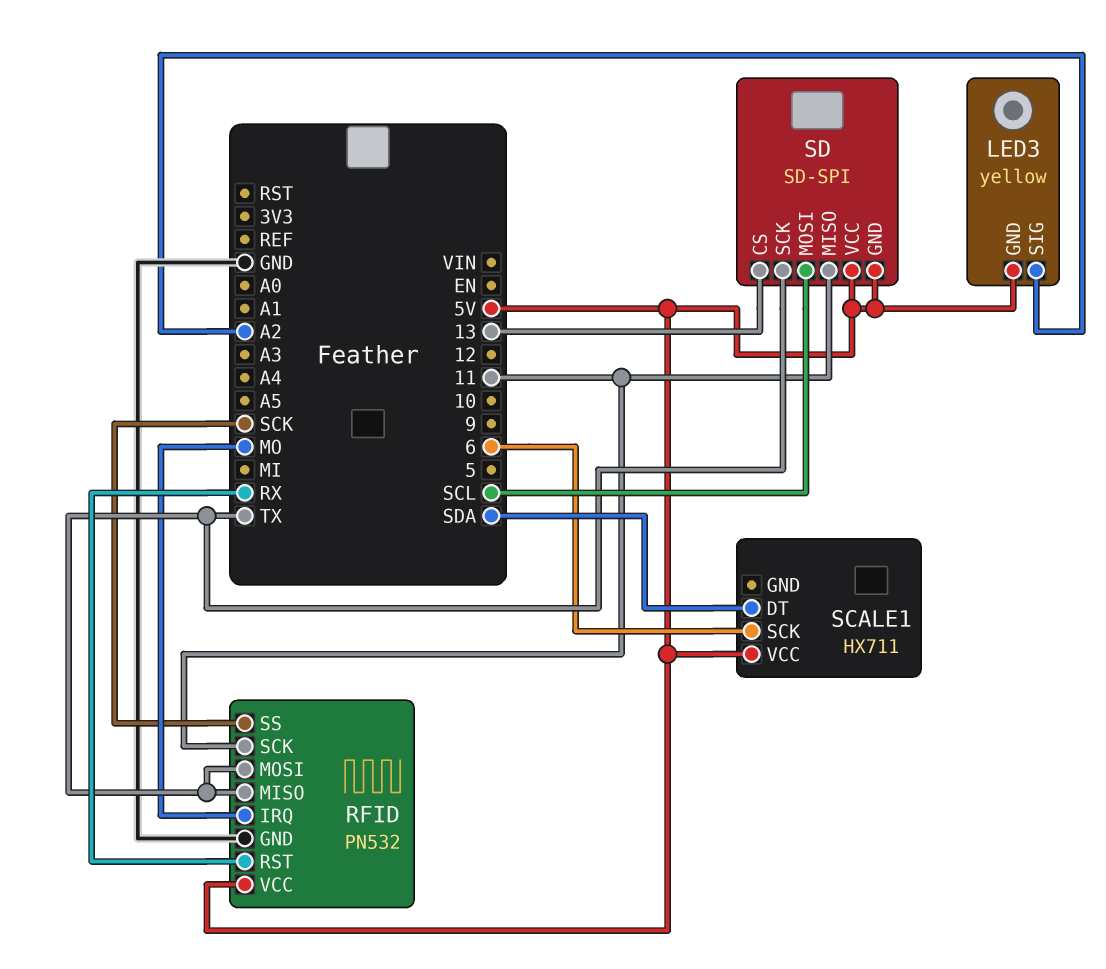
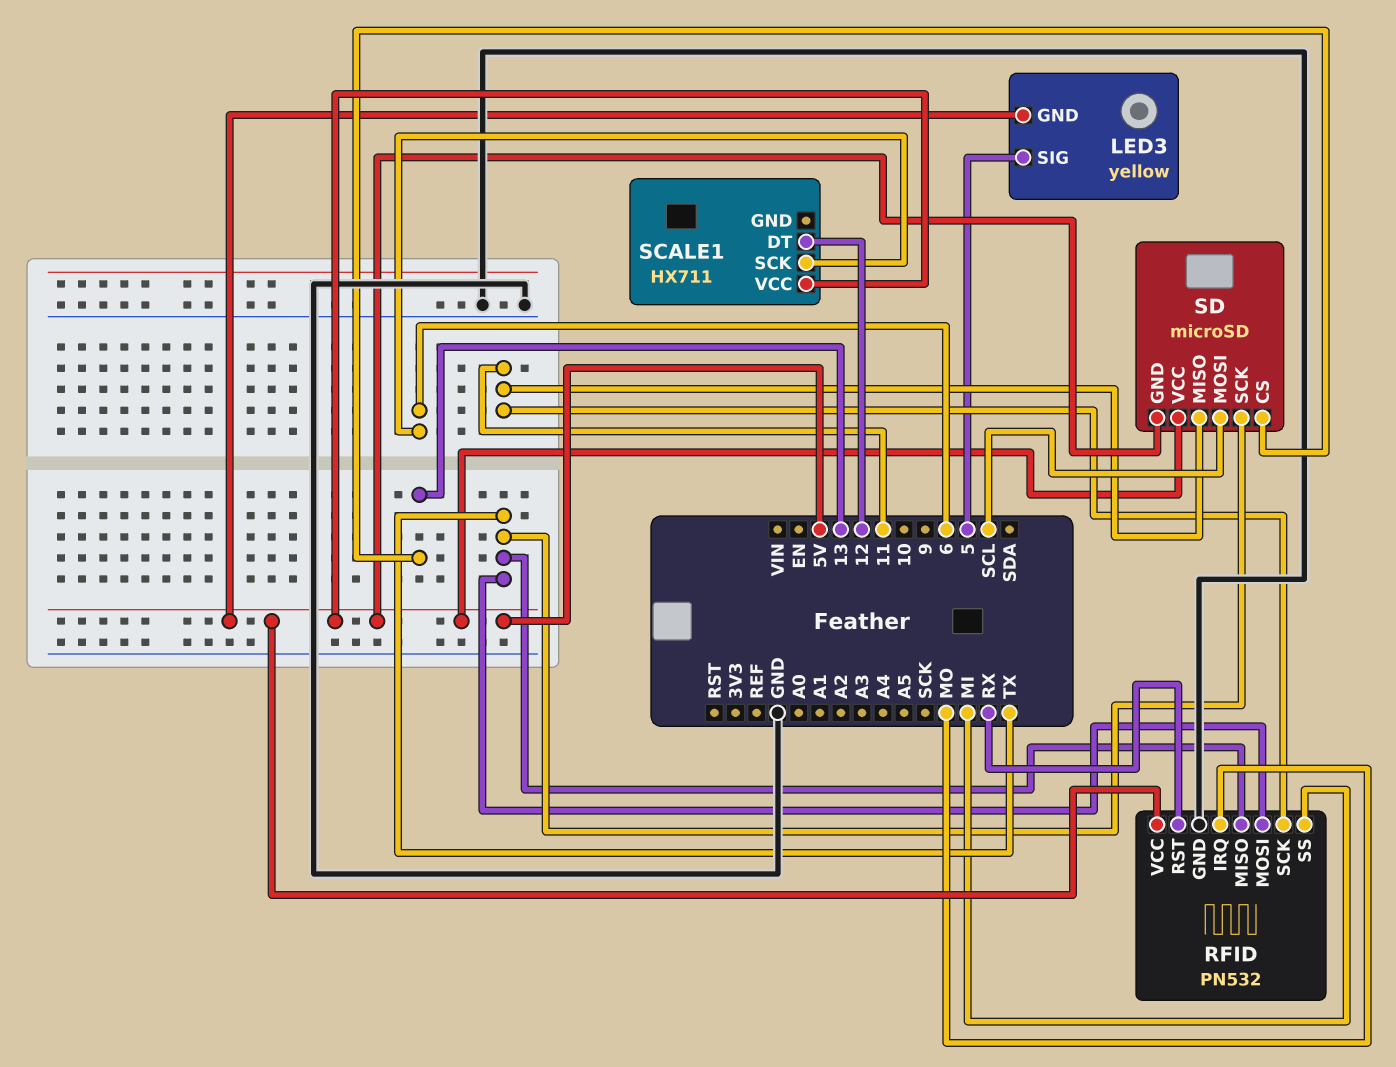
LED3 pin SIG: A2 -> 5
RFID pin SS: SCK -> MI
SCALE1 pin DT: SDA -> 12
SD: SD-SPI -> microSD

